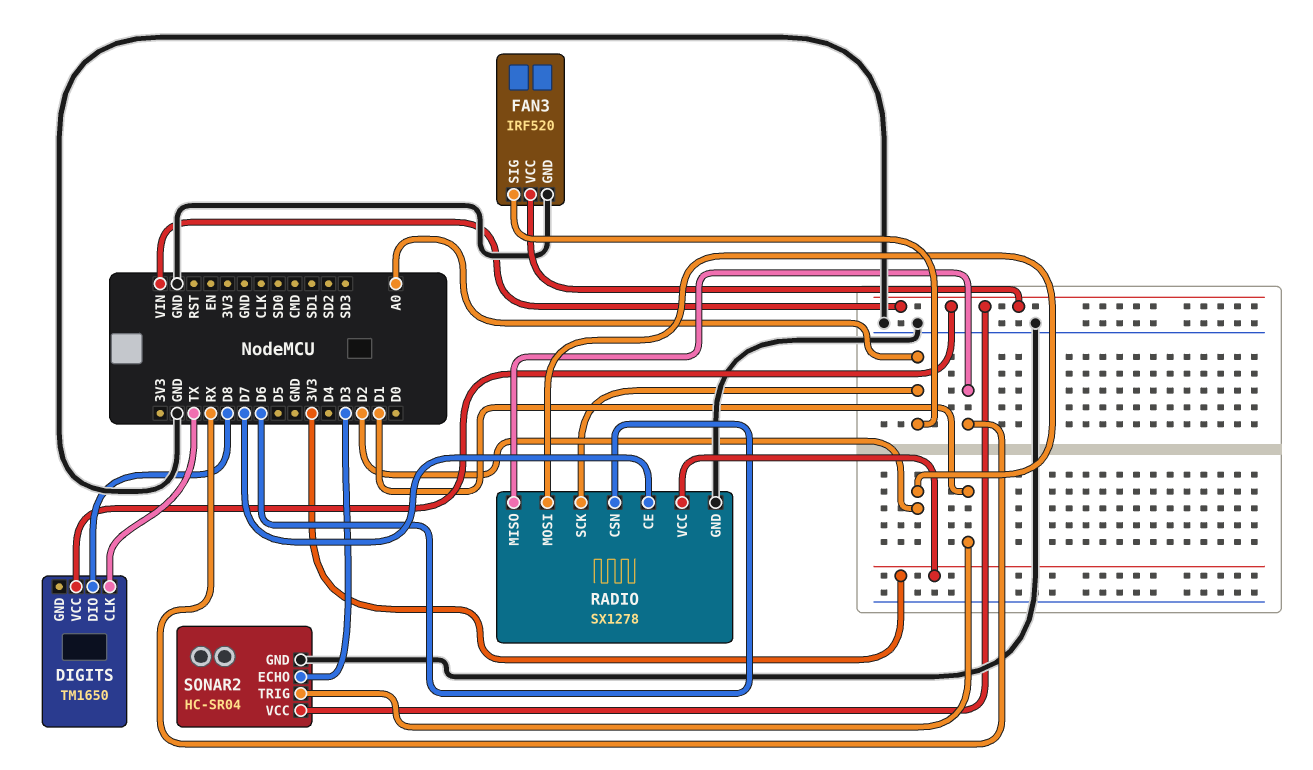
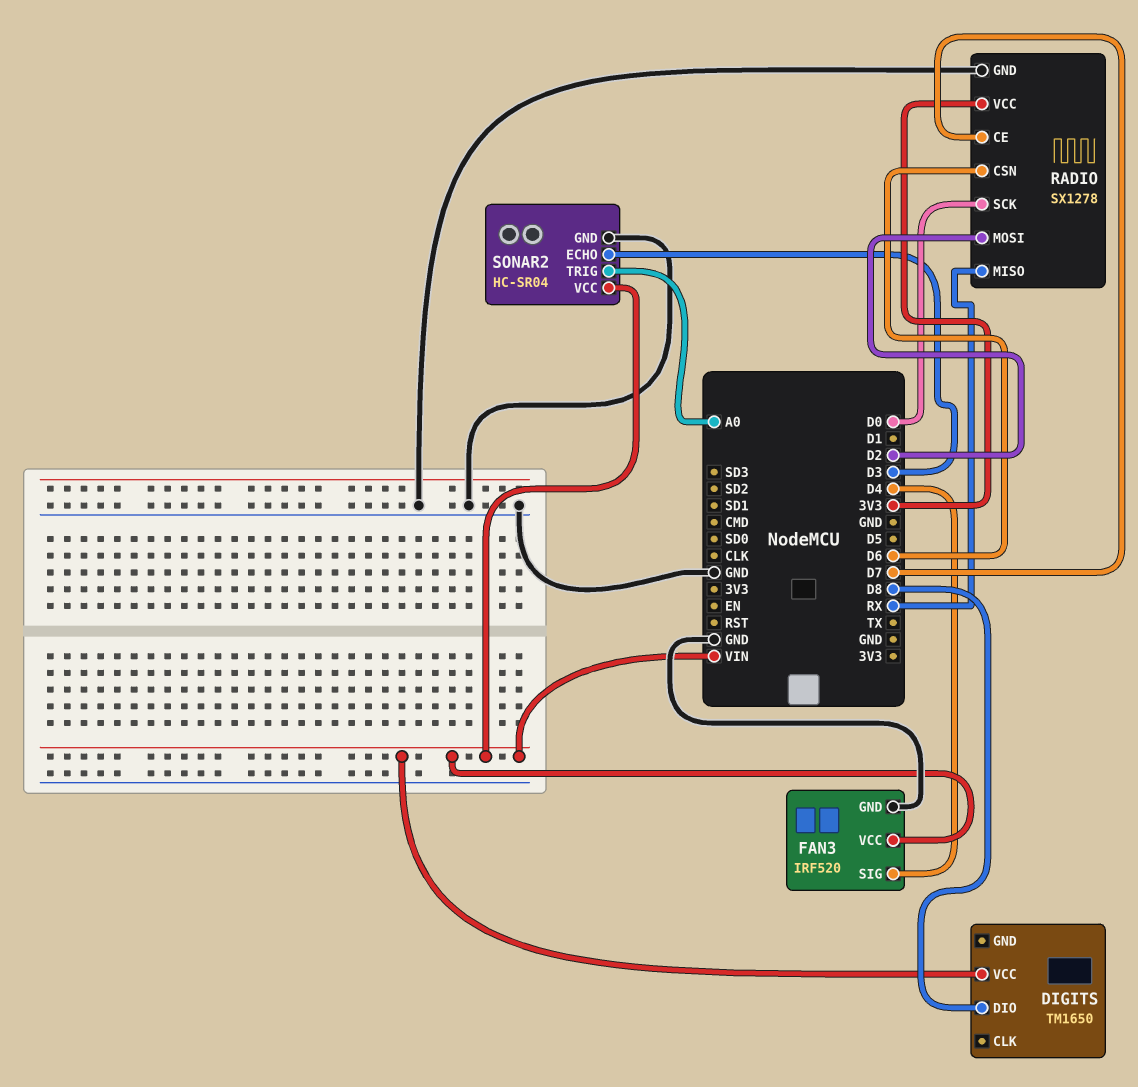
DIGITS pin CLK: TX -> none
FAN3 pin SIG: A0 -> D4
RADIO pin SCK: A0 -> D0
SONAR2 pin TRIG: D1 -> A0

